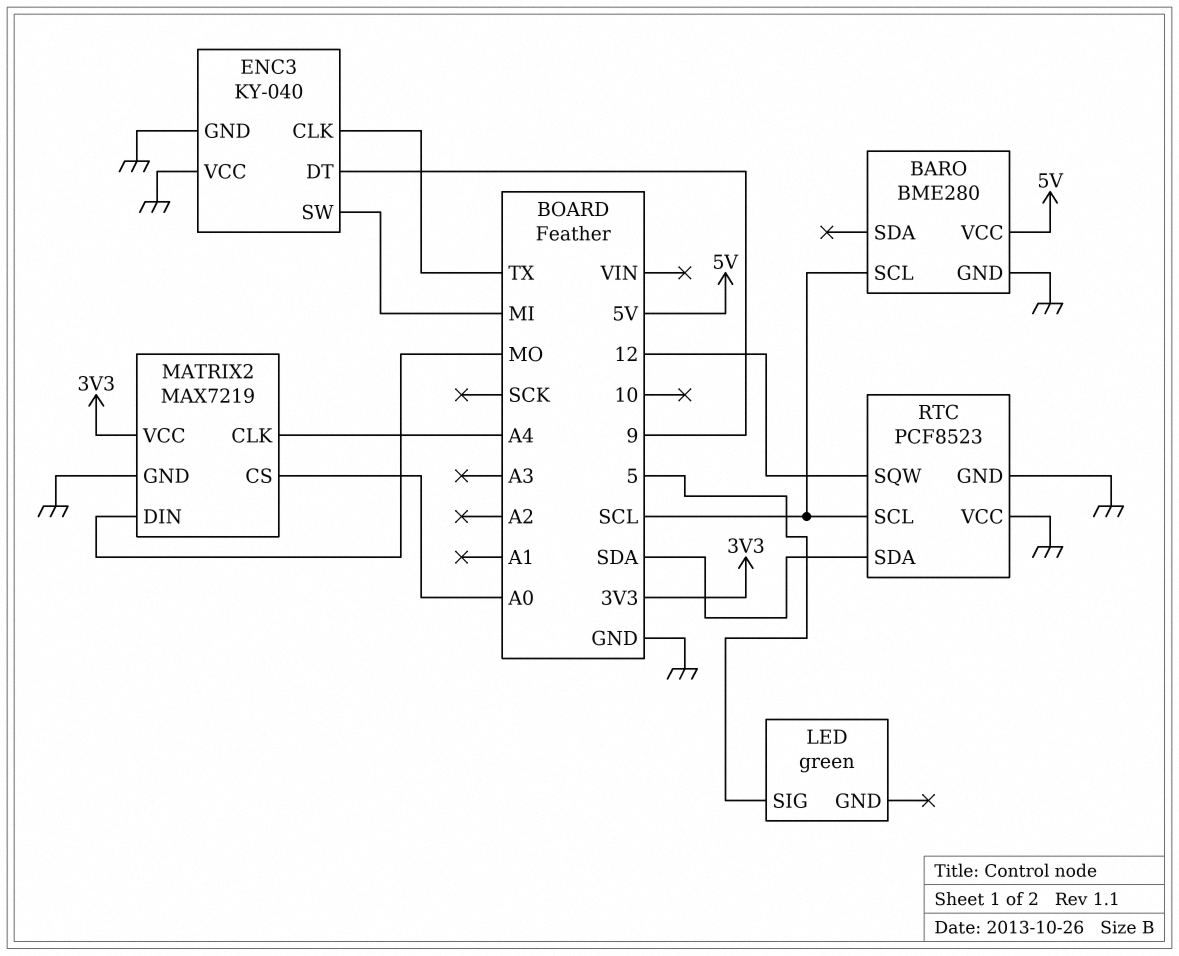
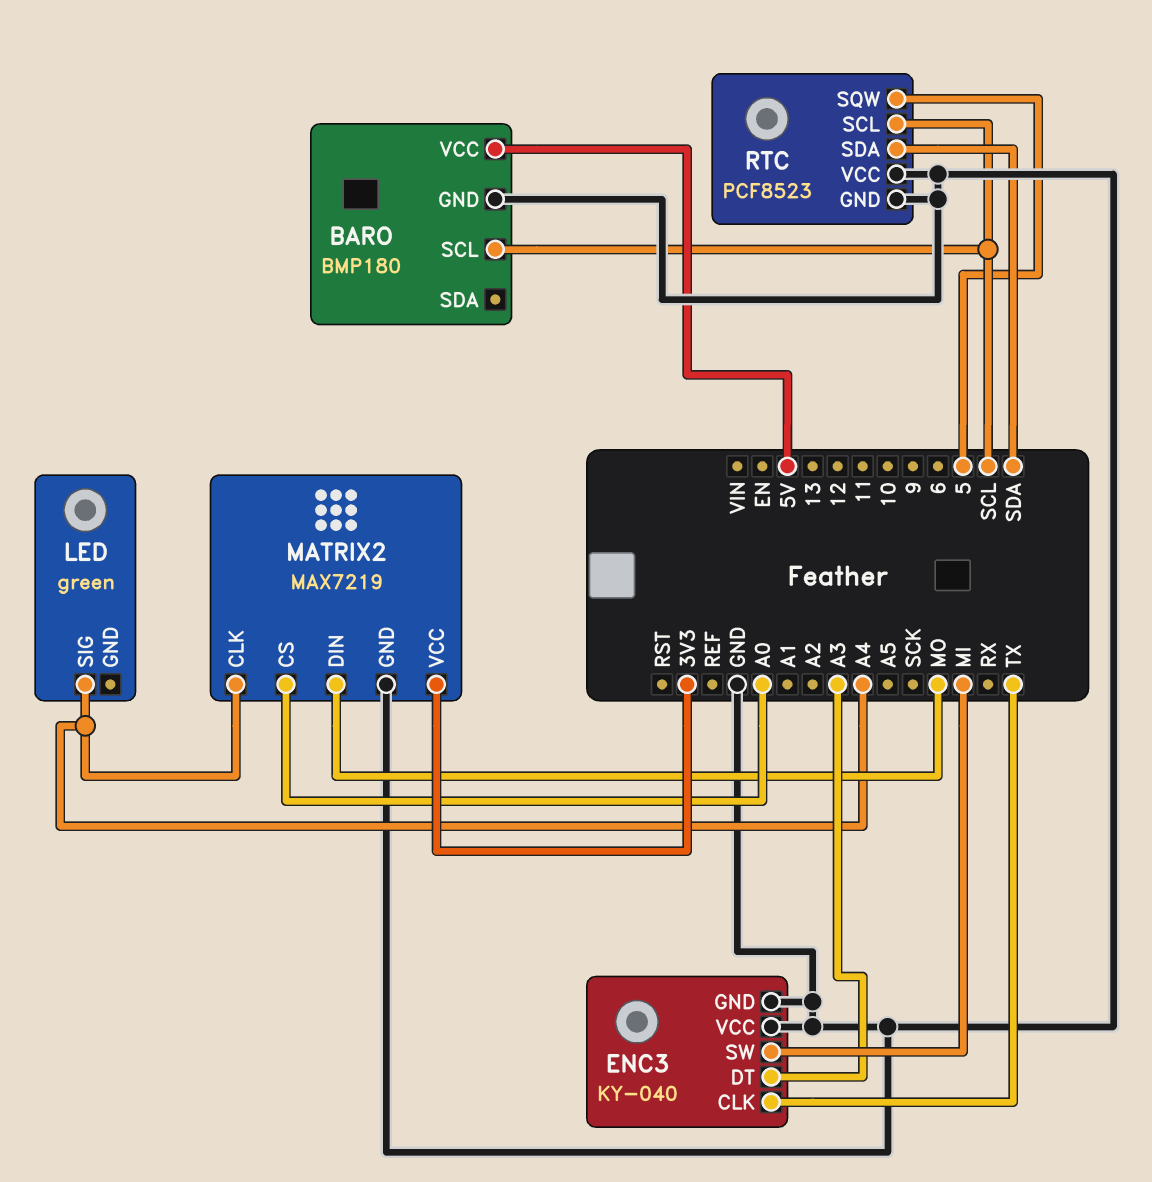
BARO: BME280 -> BMP180
ENC3 pin DT: 9 -> A3
LED pin SIG: 5 -> A4
RTC pin SQW: 12 -> 5

